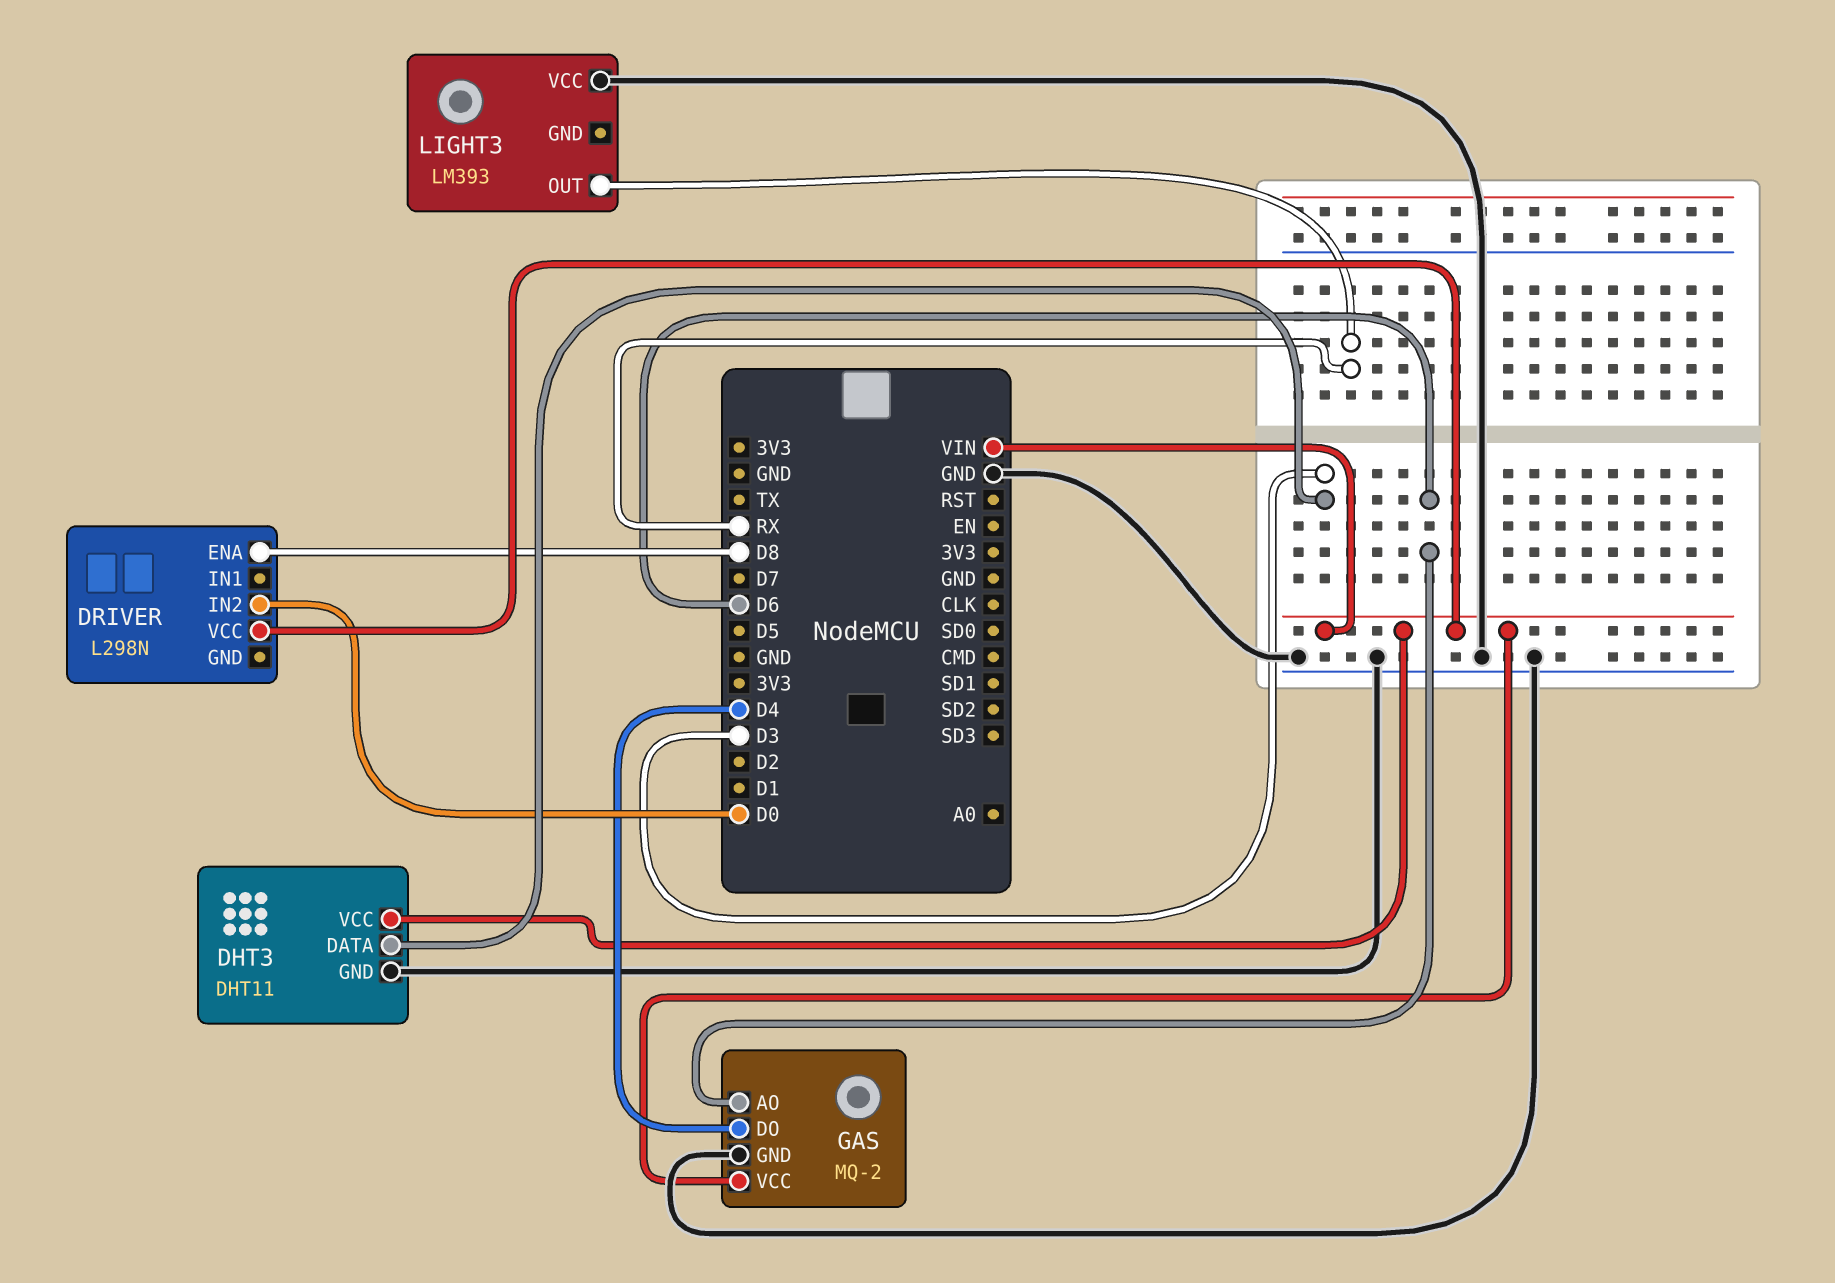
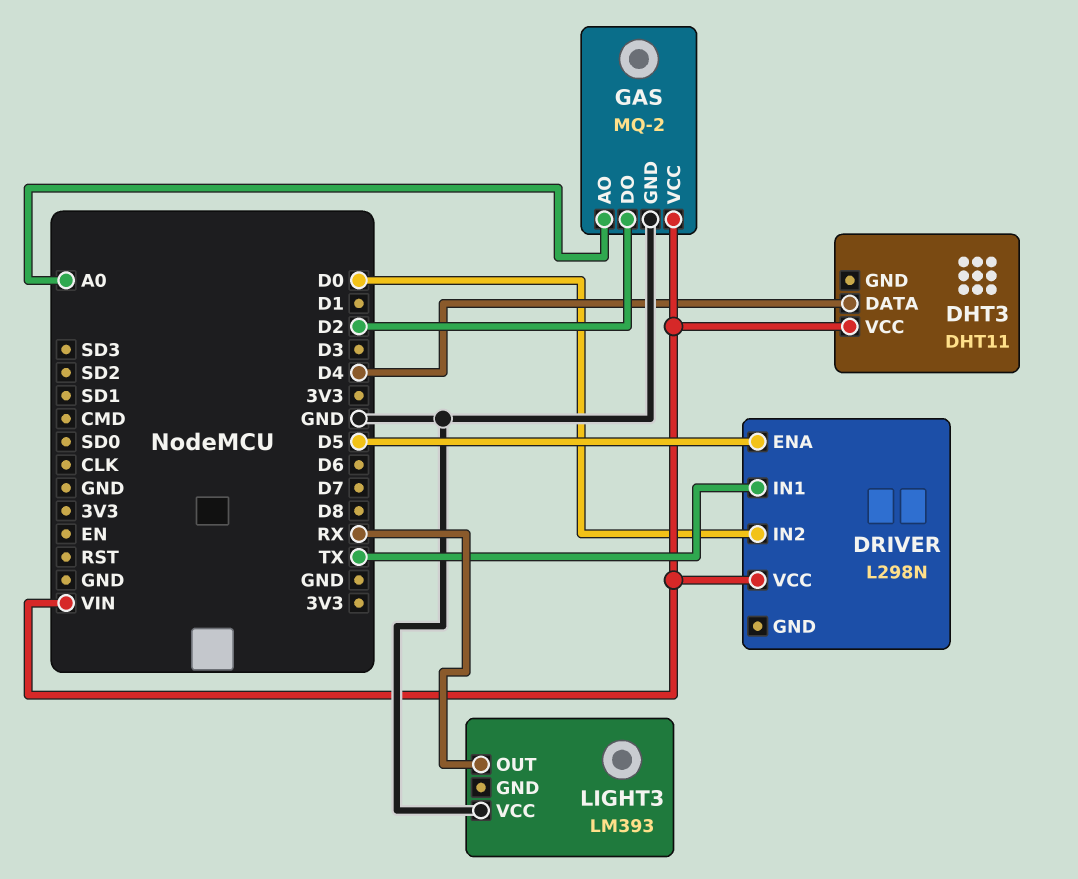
DHT3 pin DATA: D3 -> D4
DHT3 pin GND: GND -> none
DRIVER pin ENA: D8 -> D5
DRIVER pin IN1: none -> TX
GAS pin AO: D6 -> A0
GAS pin DO: D4 -> D2

